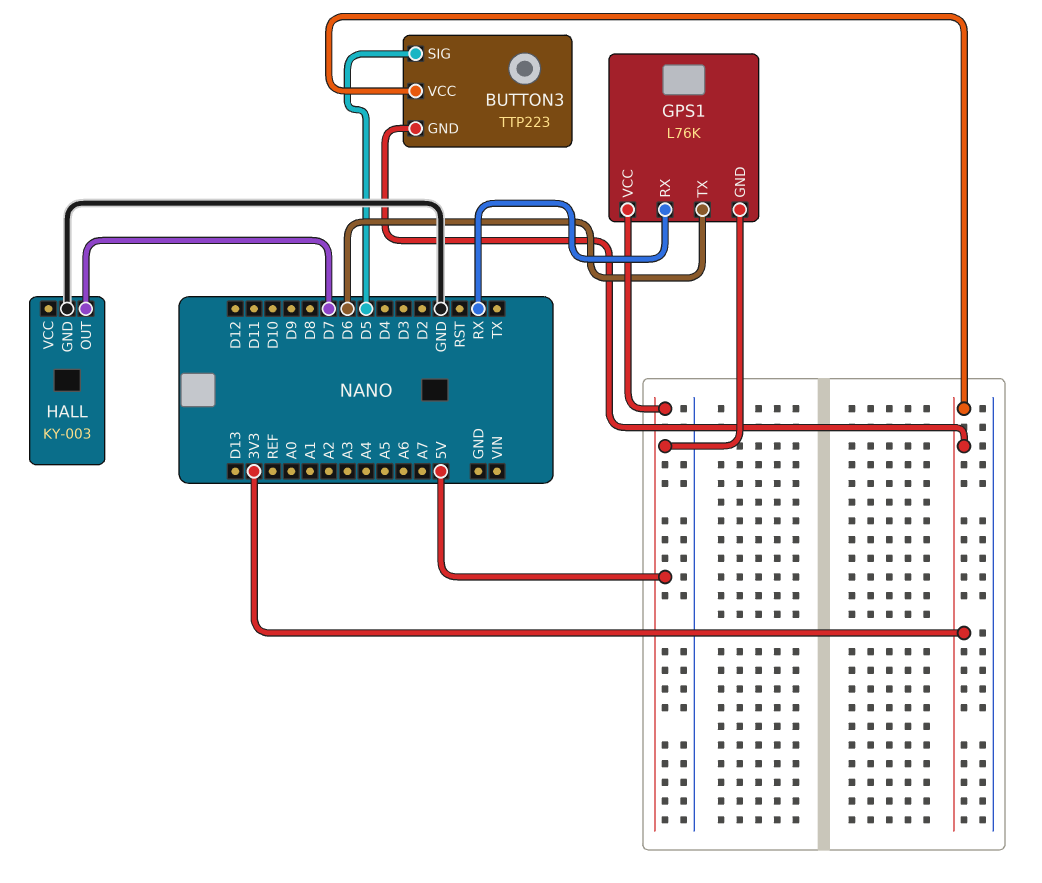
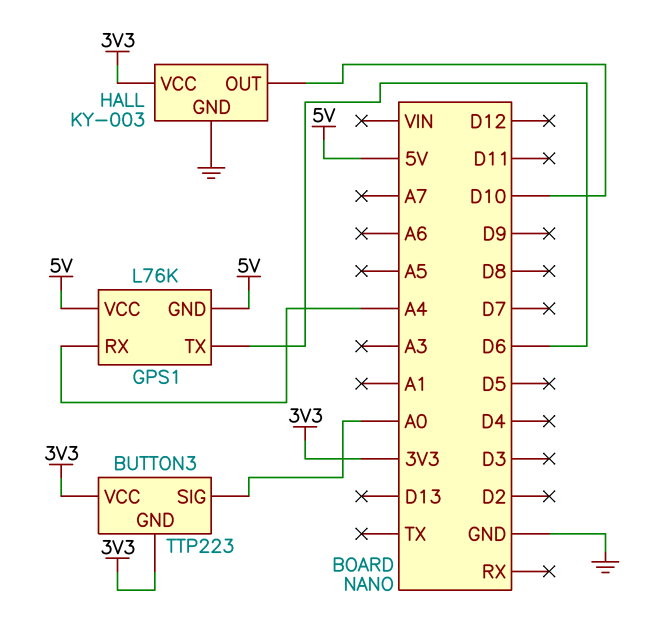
BUTTON3 pin SIG: D5 -> A0
GPS1 pin RX: RX -> A4
HALL pin OUT: D7 -> D10
HALL pin VCC: none -> 3V3

